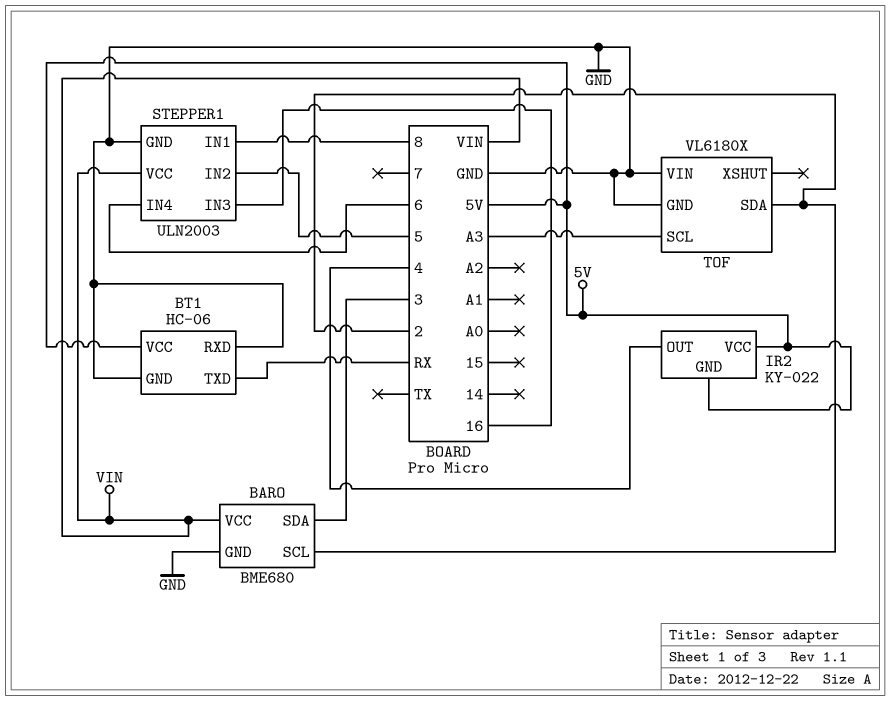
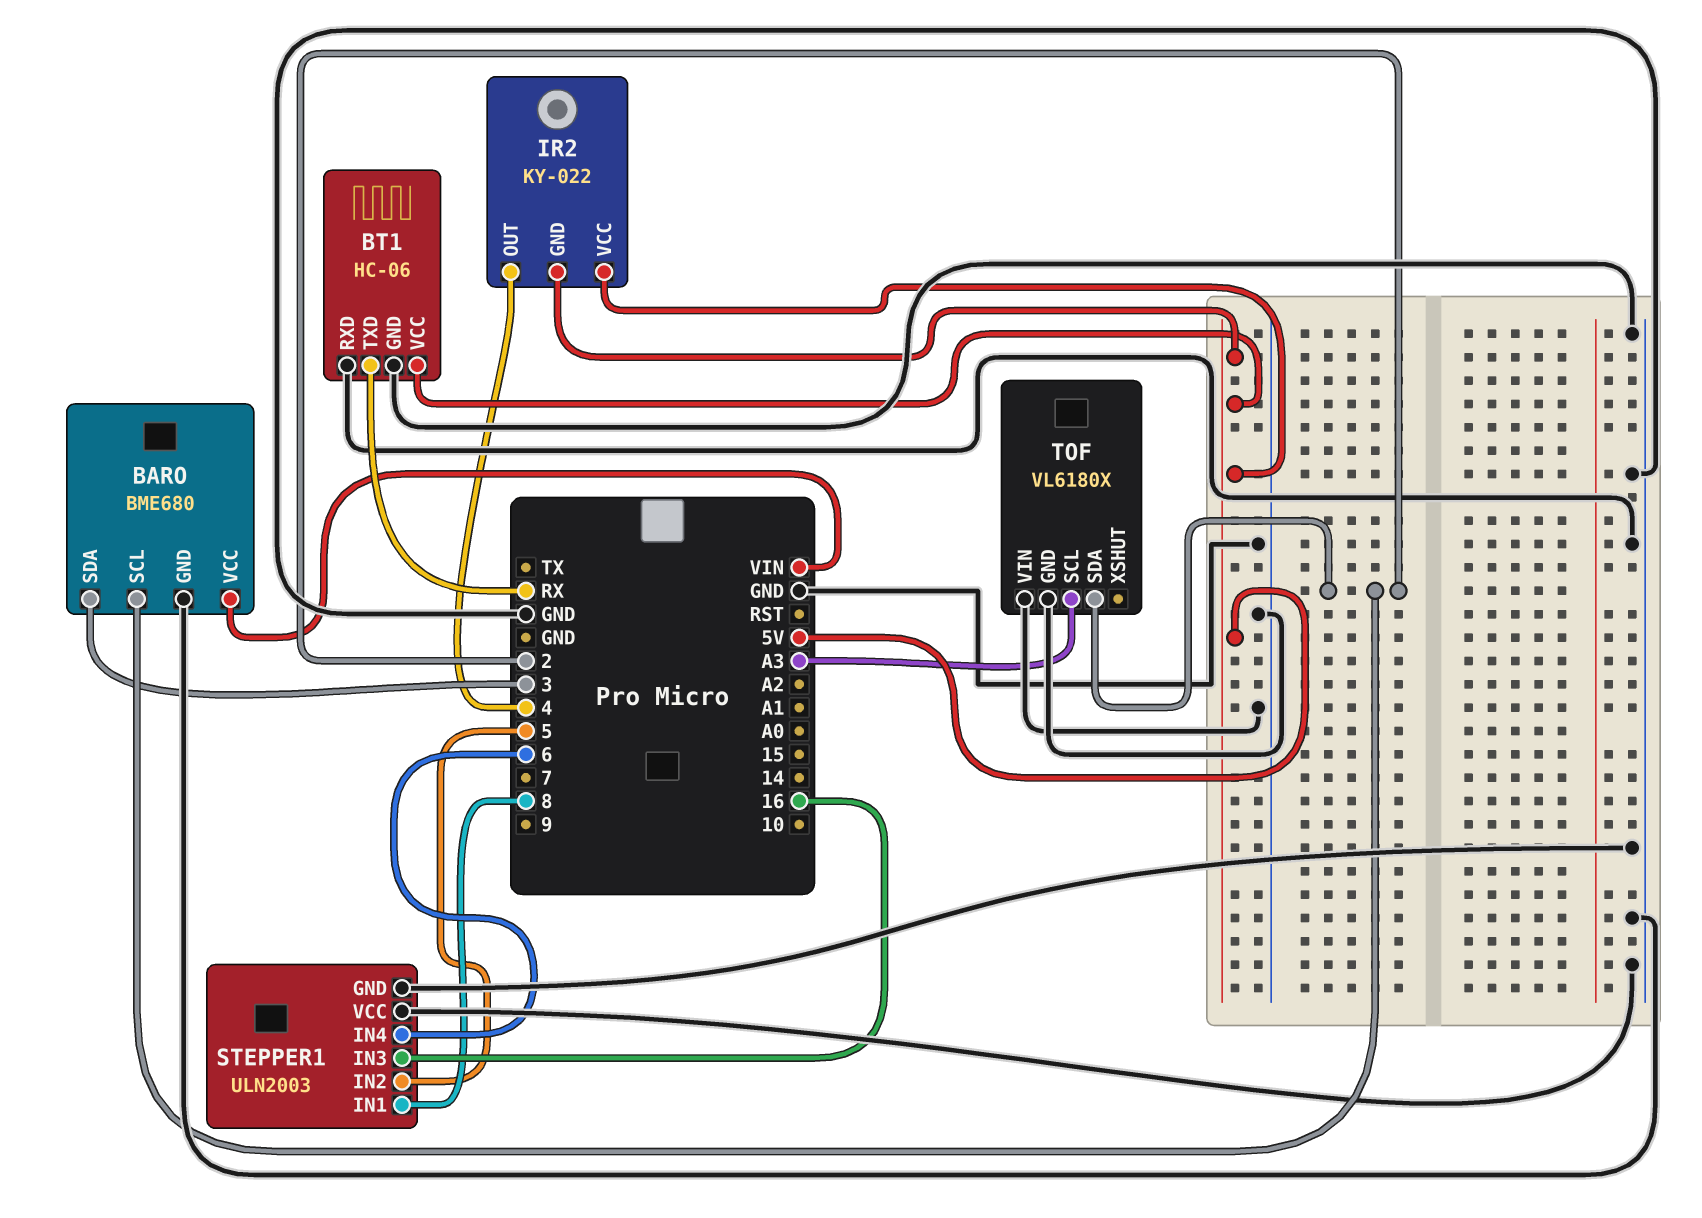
STEPPER1 pin VCC: VIN -> GND

